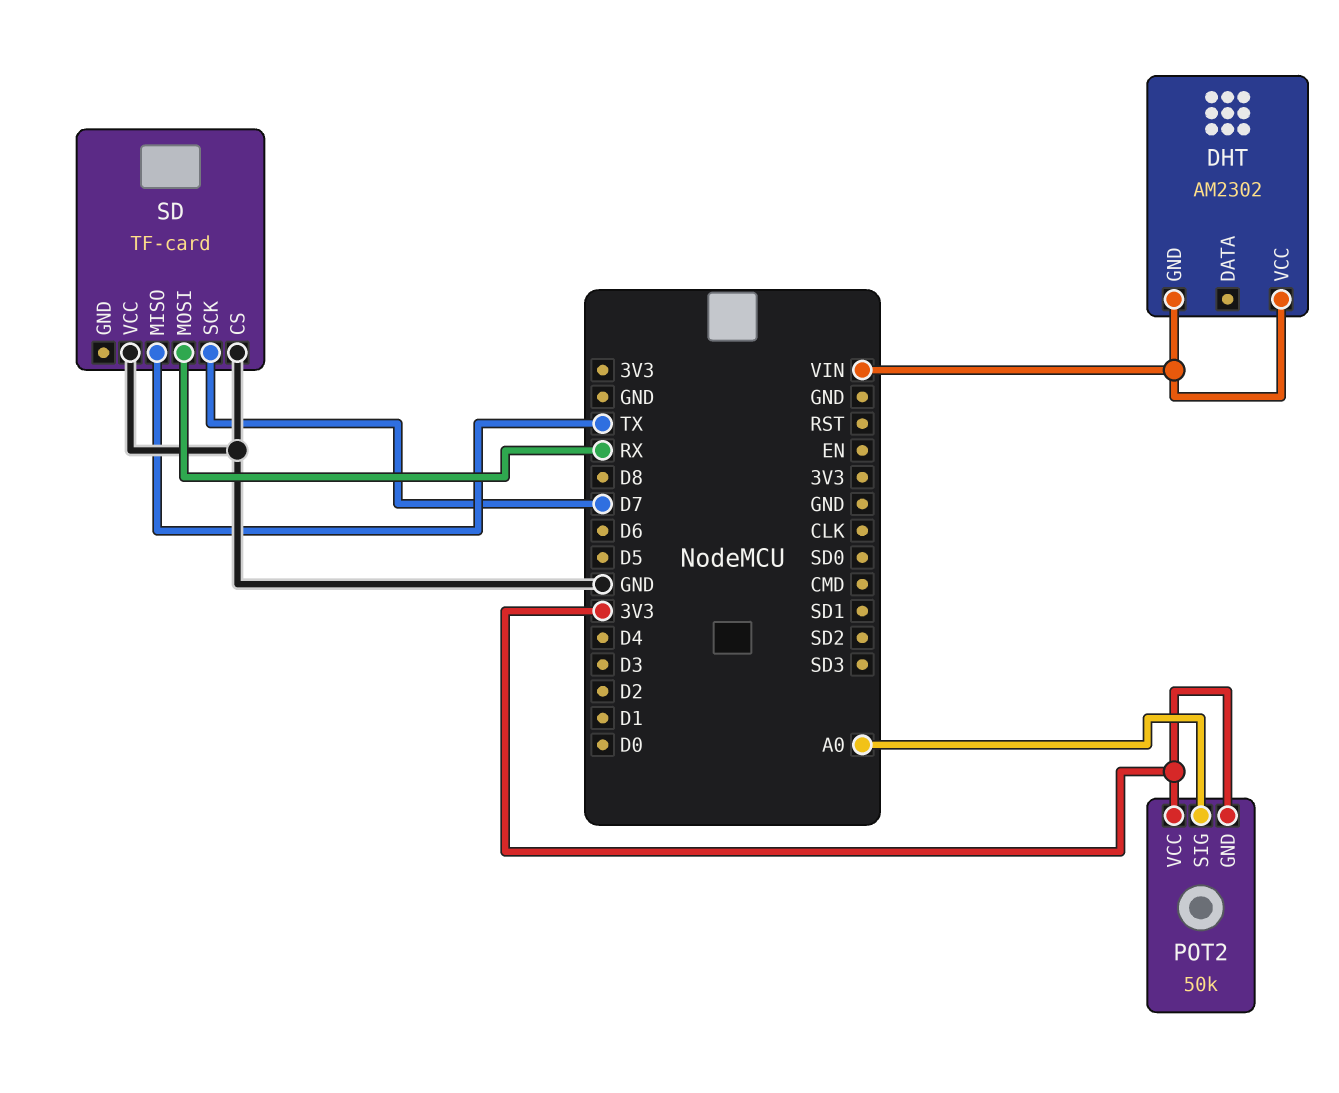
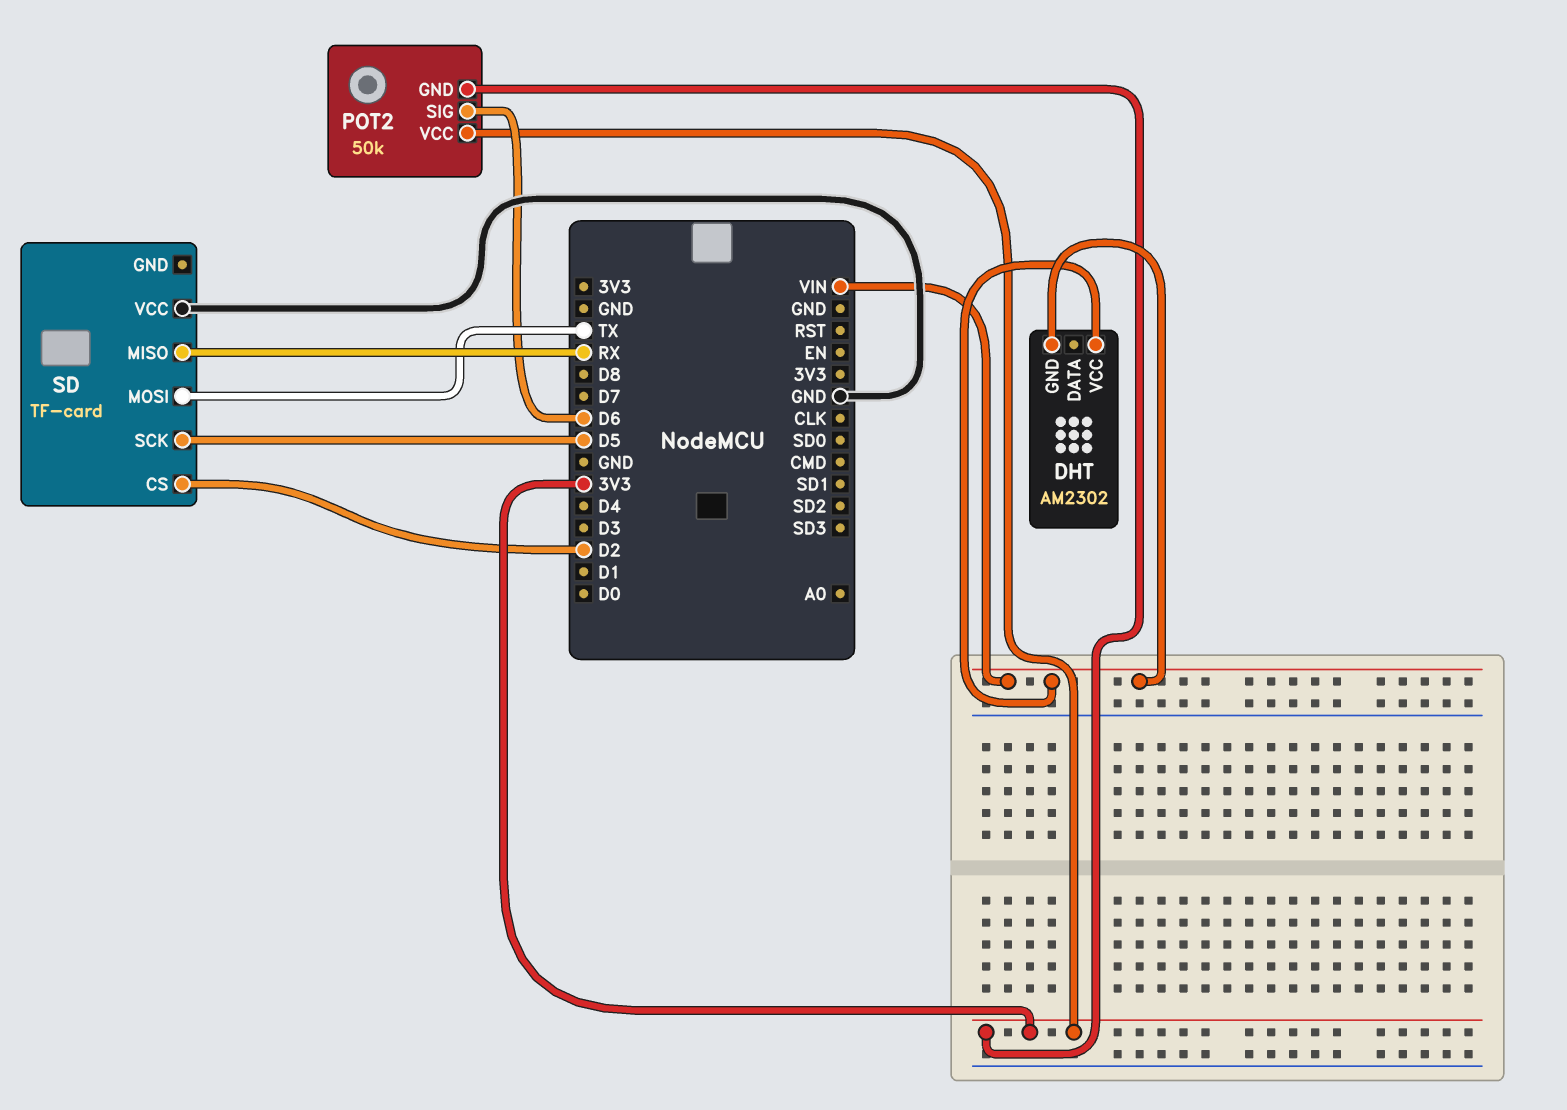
POT2 pin SIG: A0 -> D6
SD pin CS: GND -> D2
SD pin MISO: TX -> RX
SD pin MOSI: RX -> TX
SD pin SCK: D7 -> D5

